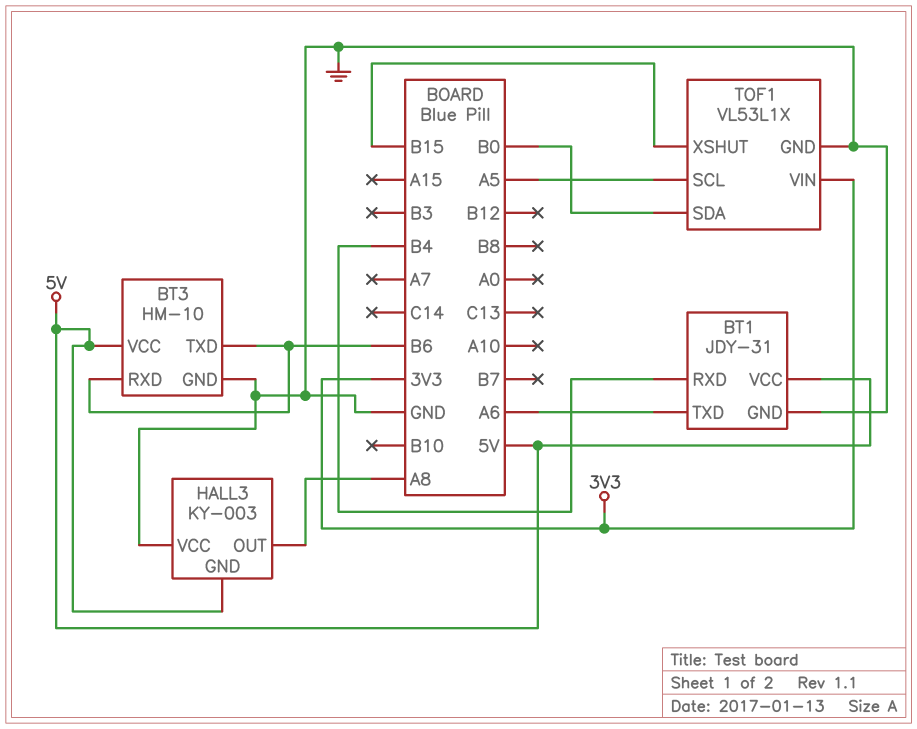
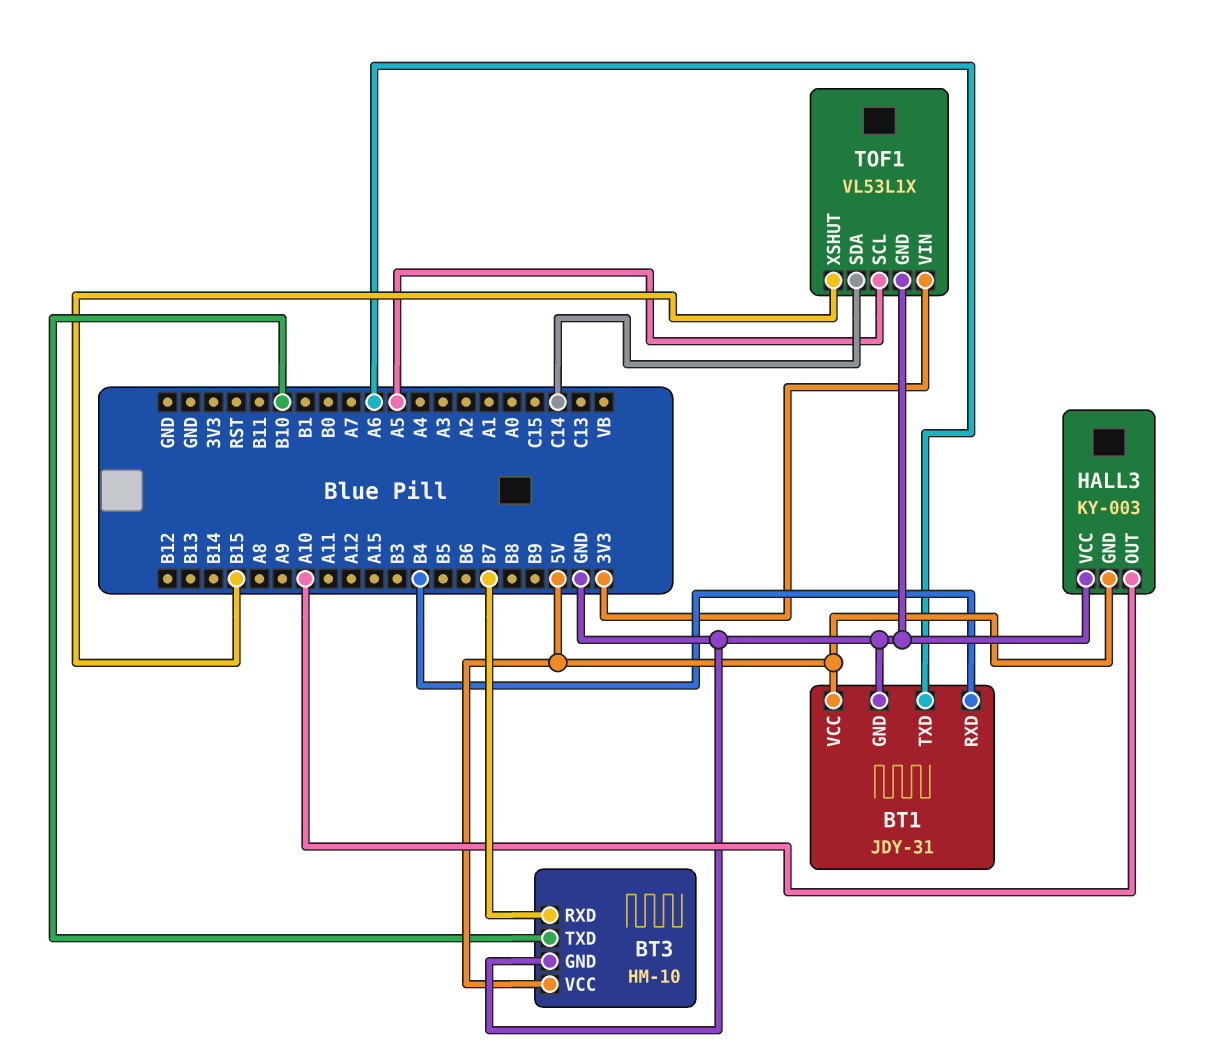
BT3 pin RXD: B6 -> B7
BT3 pin TXD: B6 -> B10
HALL3 pin OUT: A8 -> A10
TOF1 pin SDA: B0 -> C14

